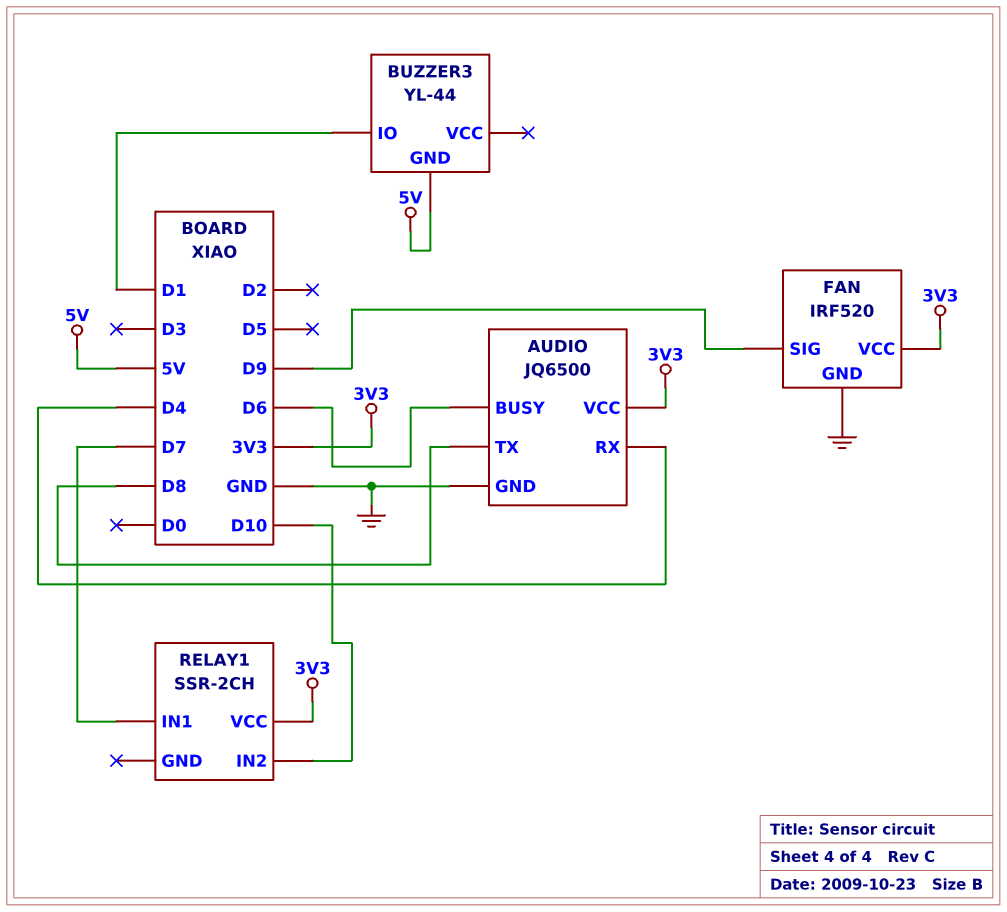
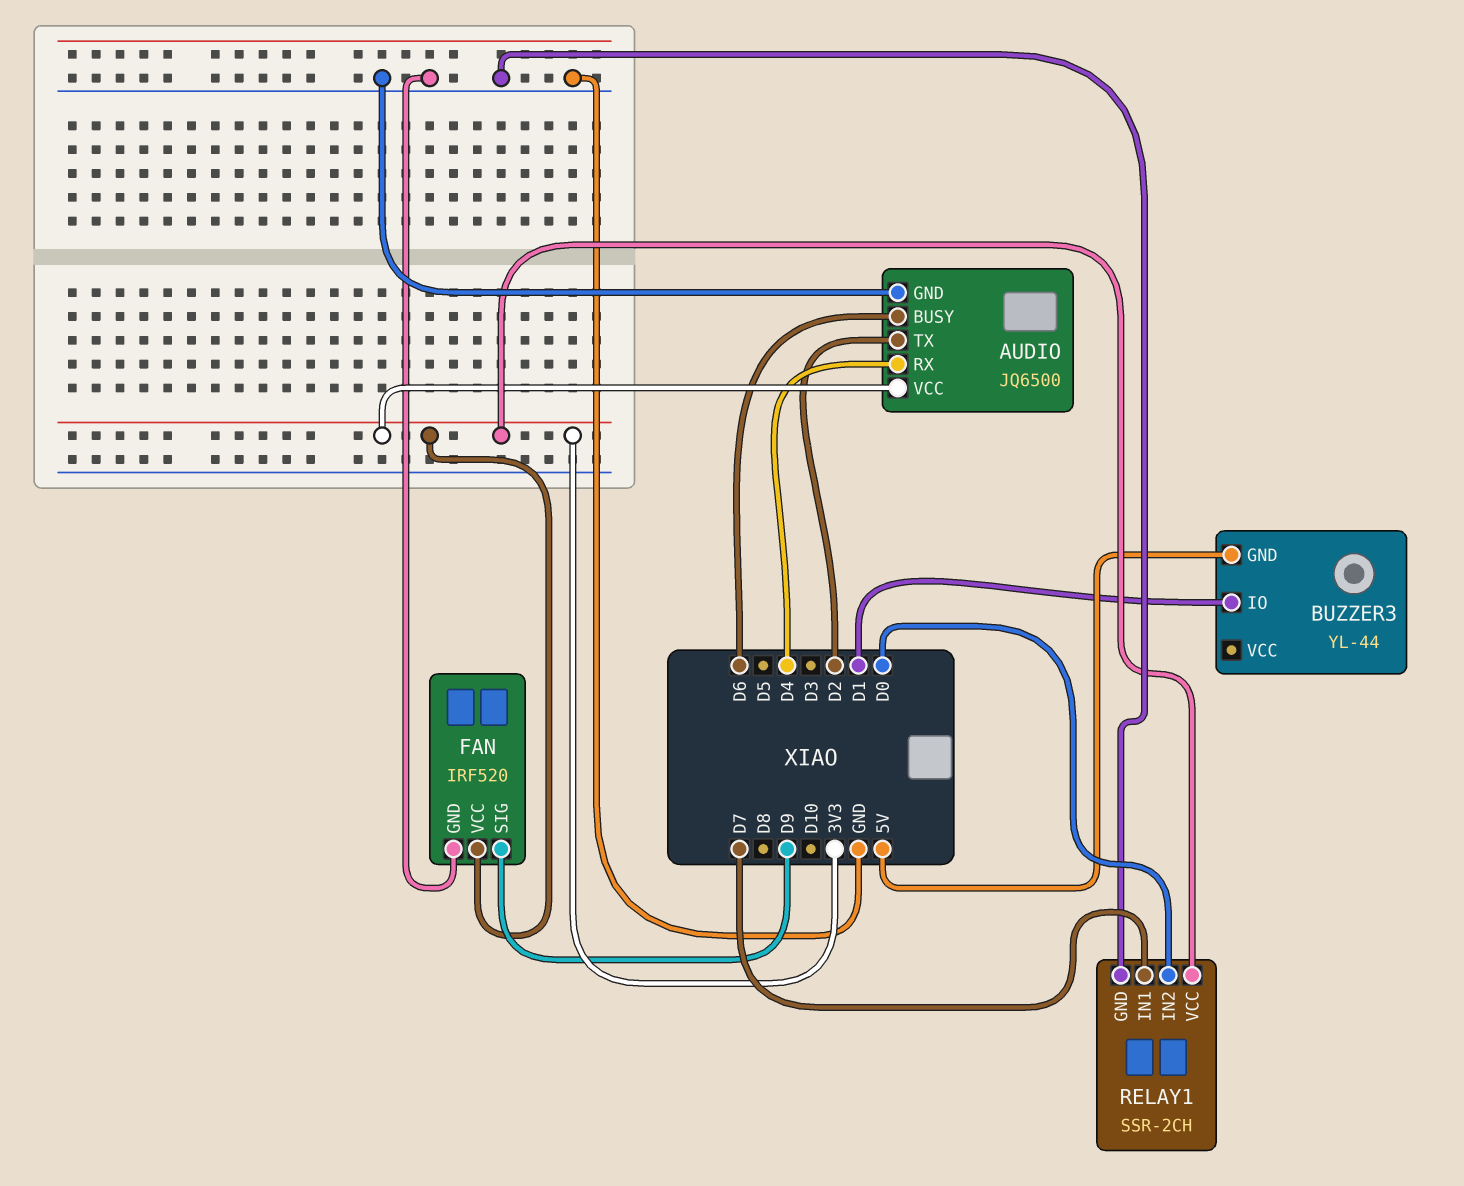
AUDIO pin TX: D8 -> D2
RELAY1 pin GND: none -> GND
RELAY1 pin IN2: D10 -> D0

